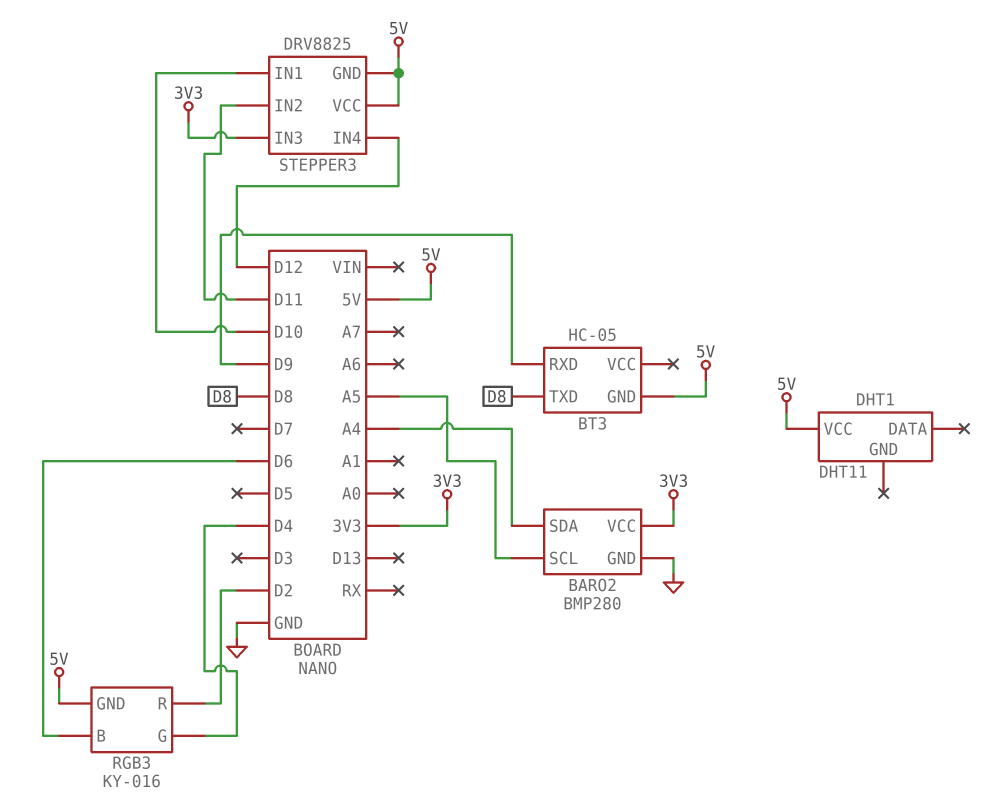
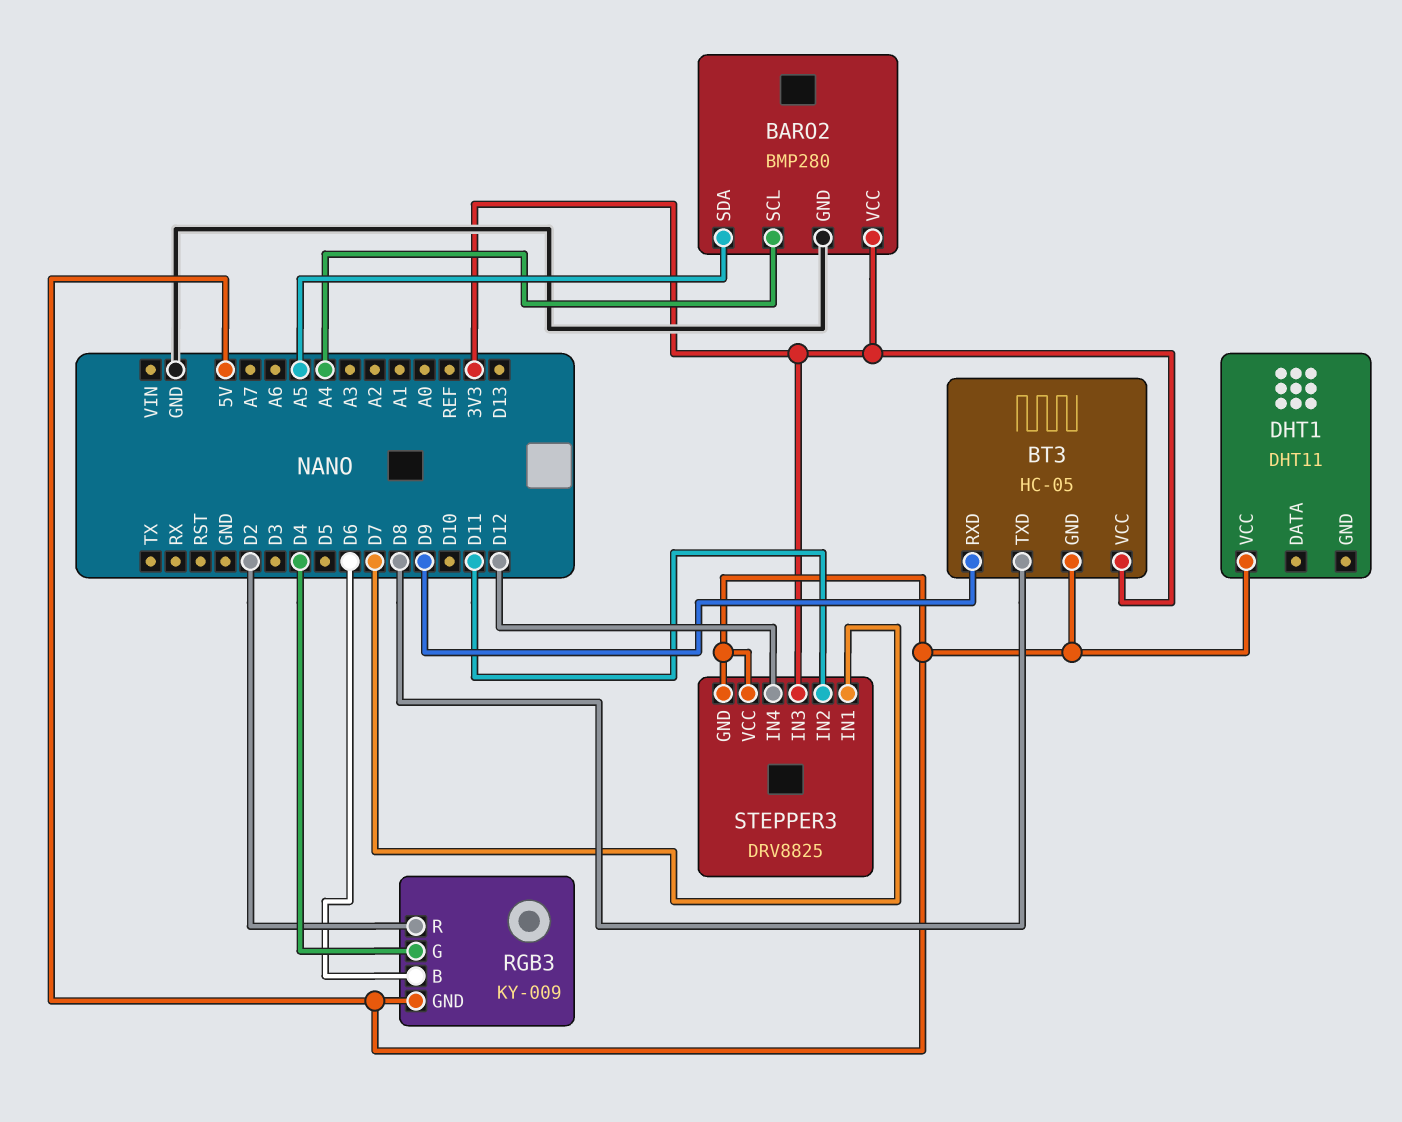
BARO2 pin SCL: A5 -> A4
BARO2 pin SDA: A4 -> A5
BT3 pin VCC: none -> 3V3
RGB3: KY-016 -> KY-009
STEPPER3 pin IN1: D10 -> D7

